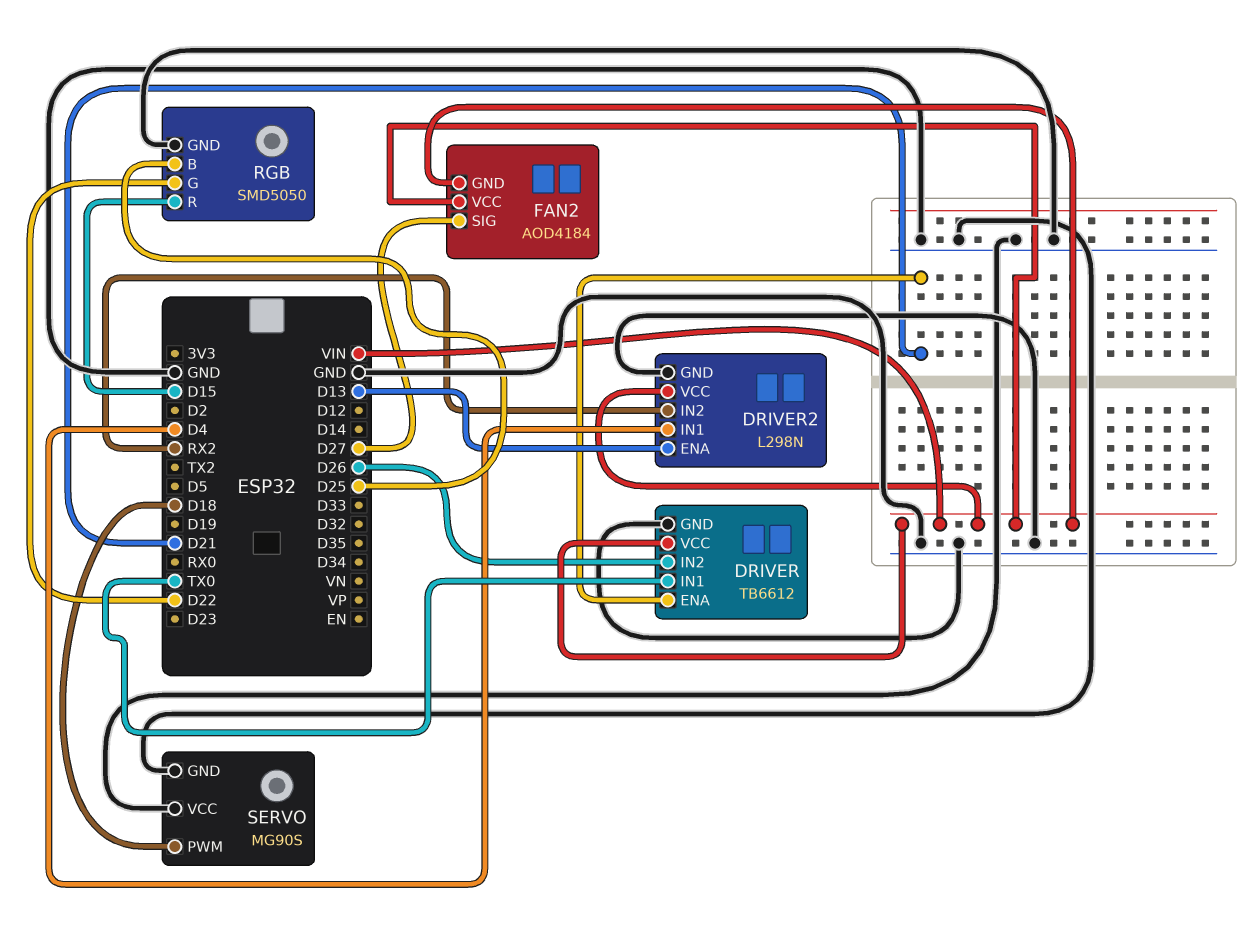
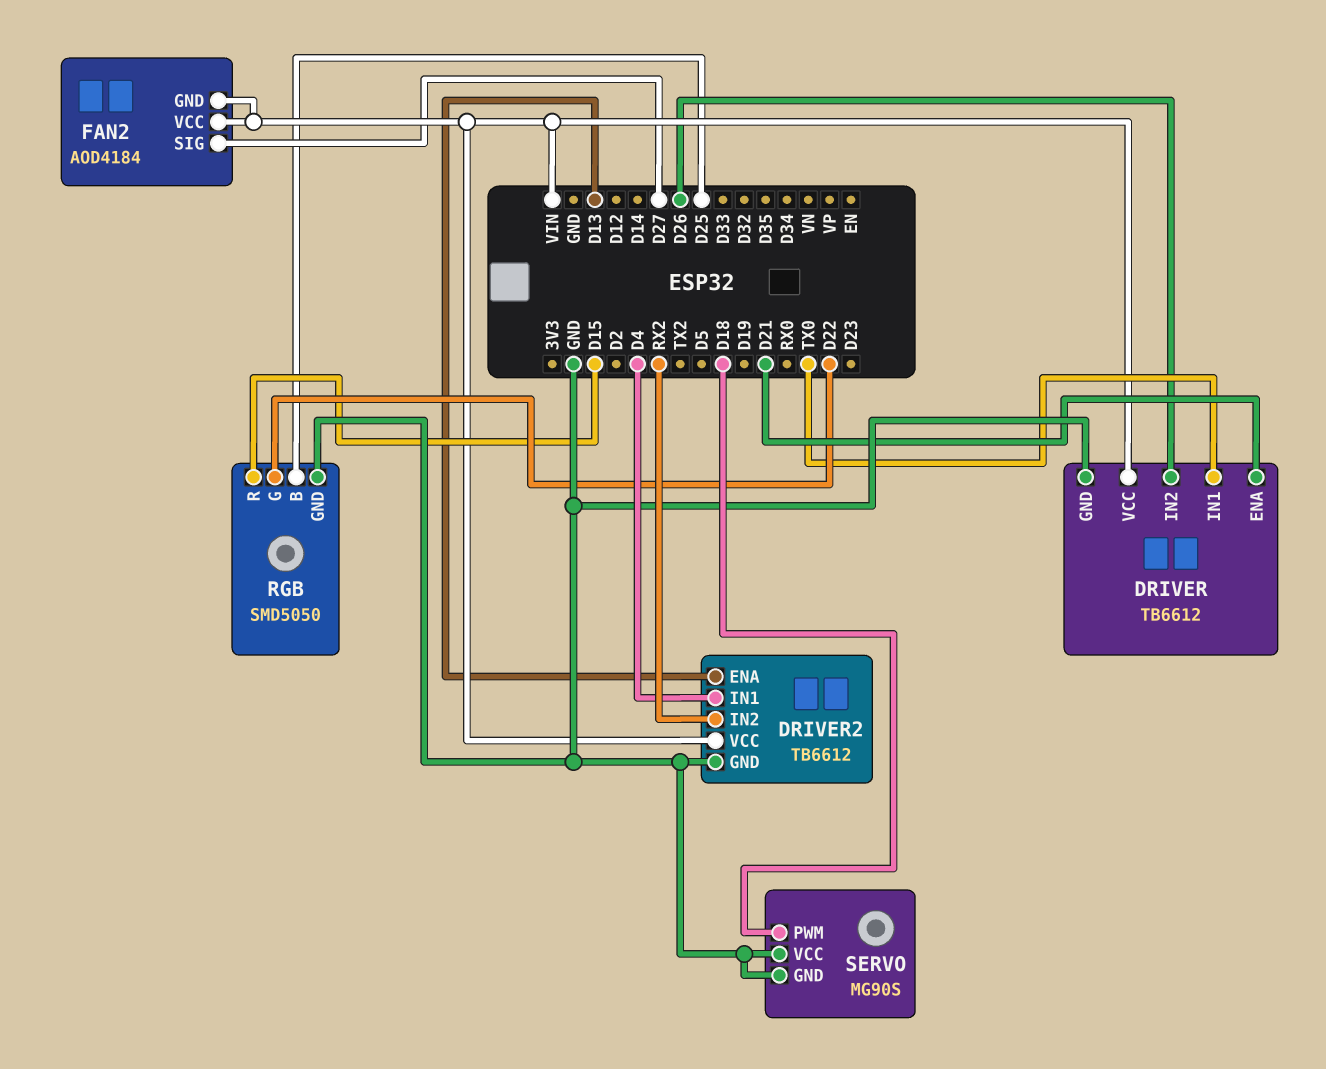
DRIVER2: L298N -> TB6612

